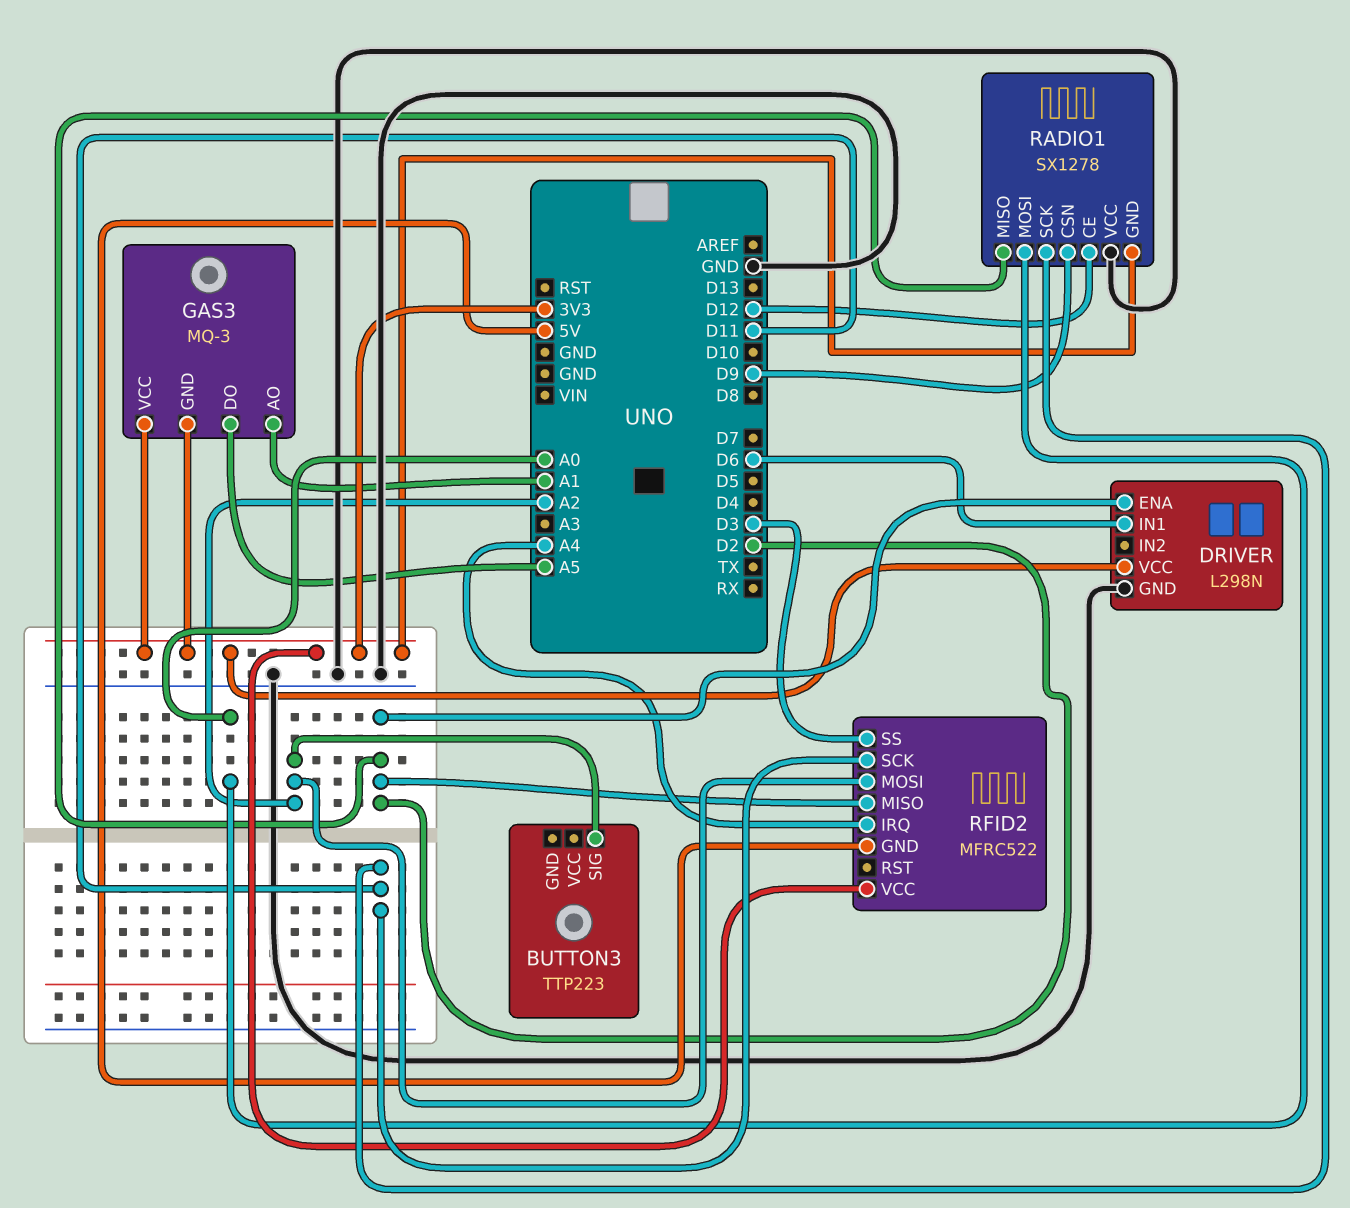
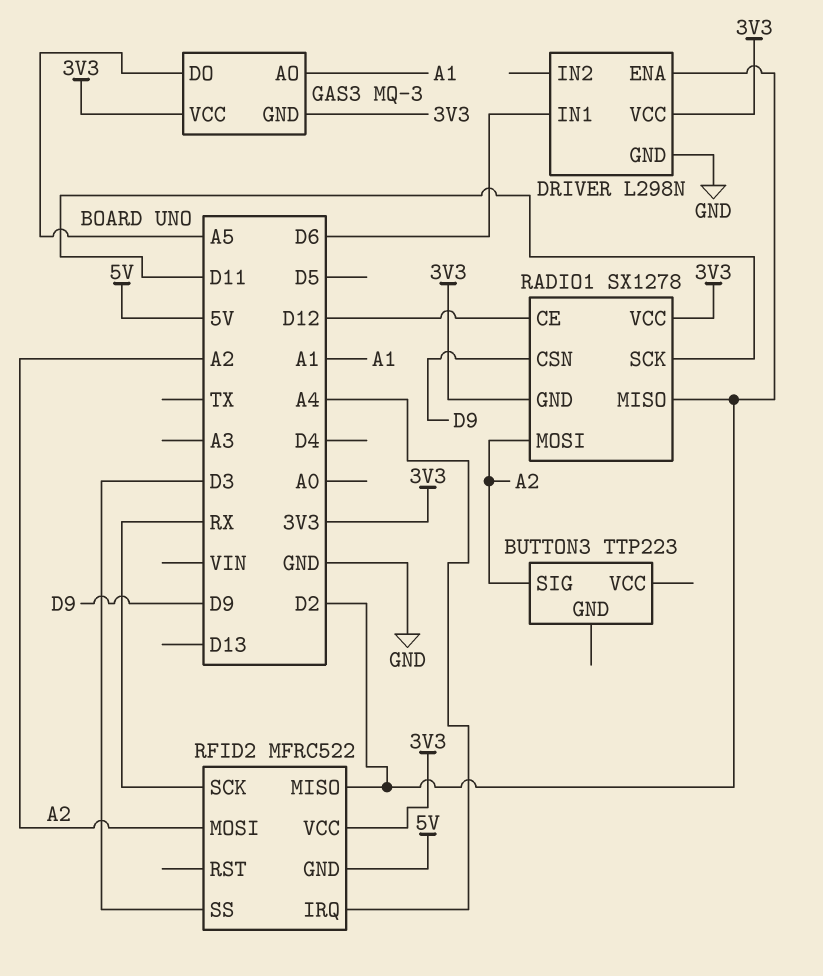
RADIO1 pin MOSI: A0 -> A2
RADIO1 pin VCC: GND -> 3V3
RFID2 pin SCK: D11 -> RX

